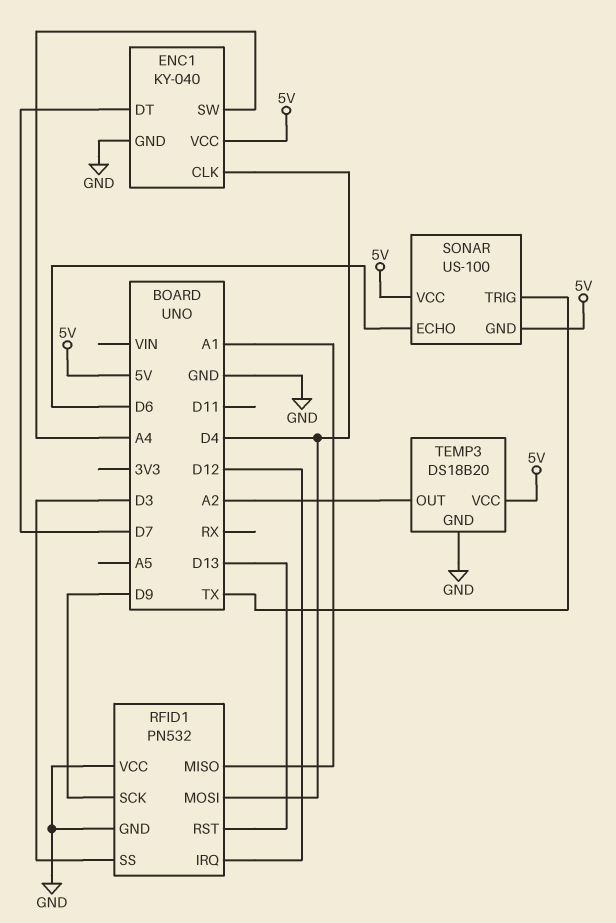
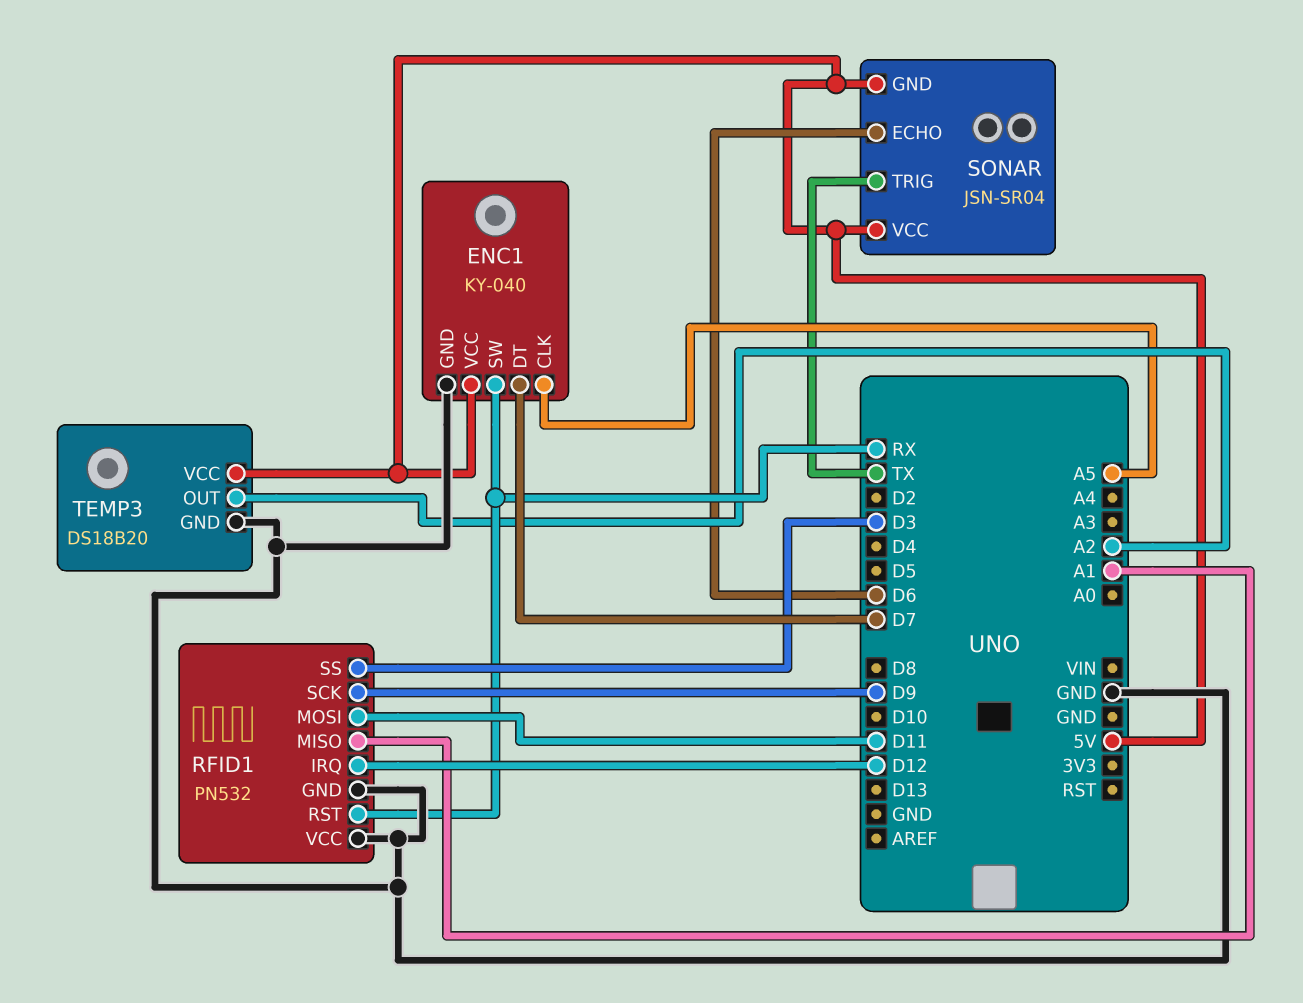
ENC1 pin CLK: D4 -> A5
ENC1 pin SW: A4 -> RX
RFID1 pin MOSI: D4 -> D11
RFID1 pin RST: D13 -> RX
SONAR: US-100 -> JSN-SR04

